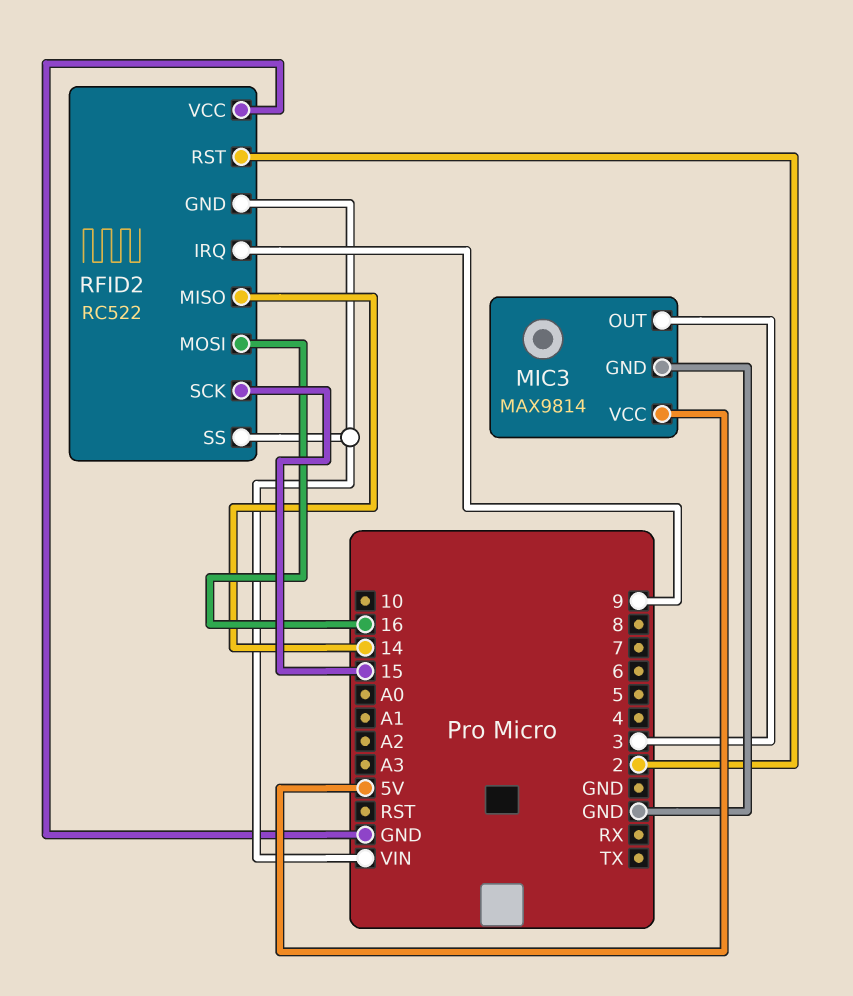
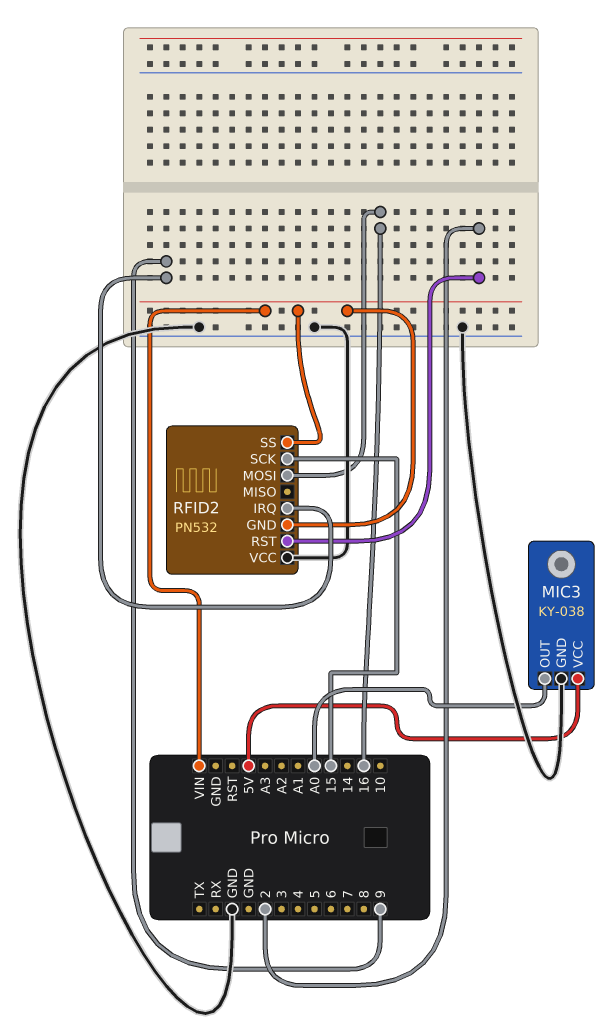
MIC3: MAX9814 -> KY-038
MIC3 pin OUT: 3 -> A0
RFID2: RC522 -> PN532
RFID2 pin MISO: 14 -> none

